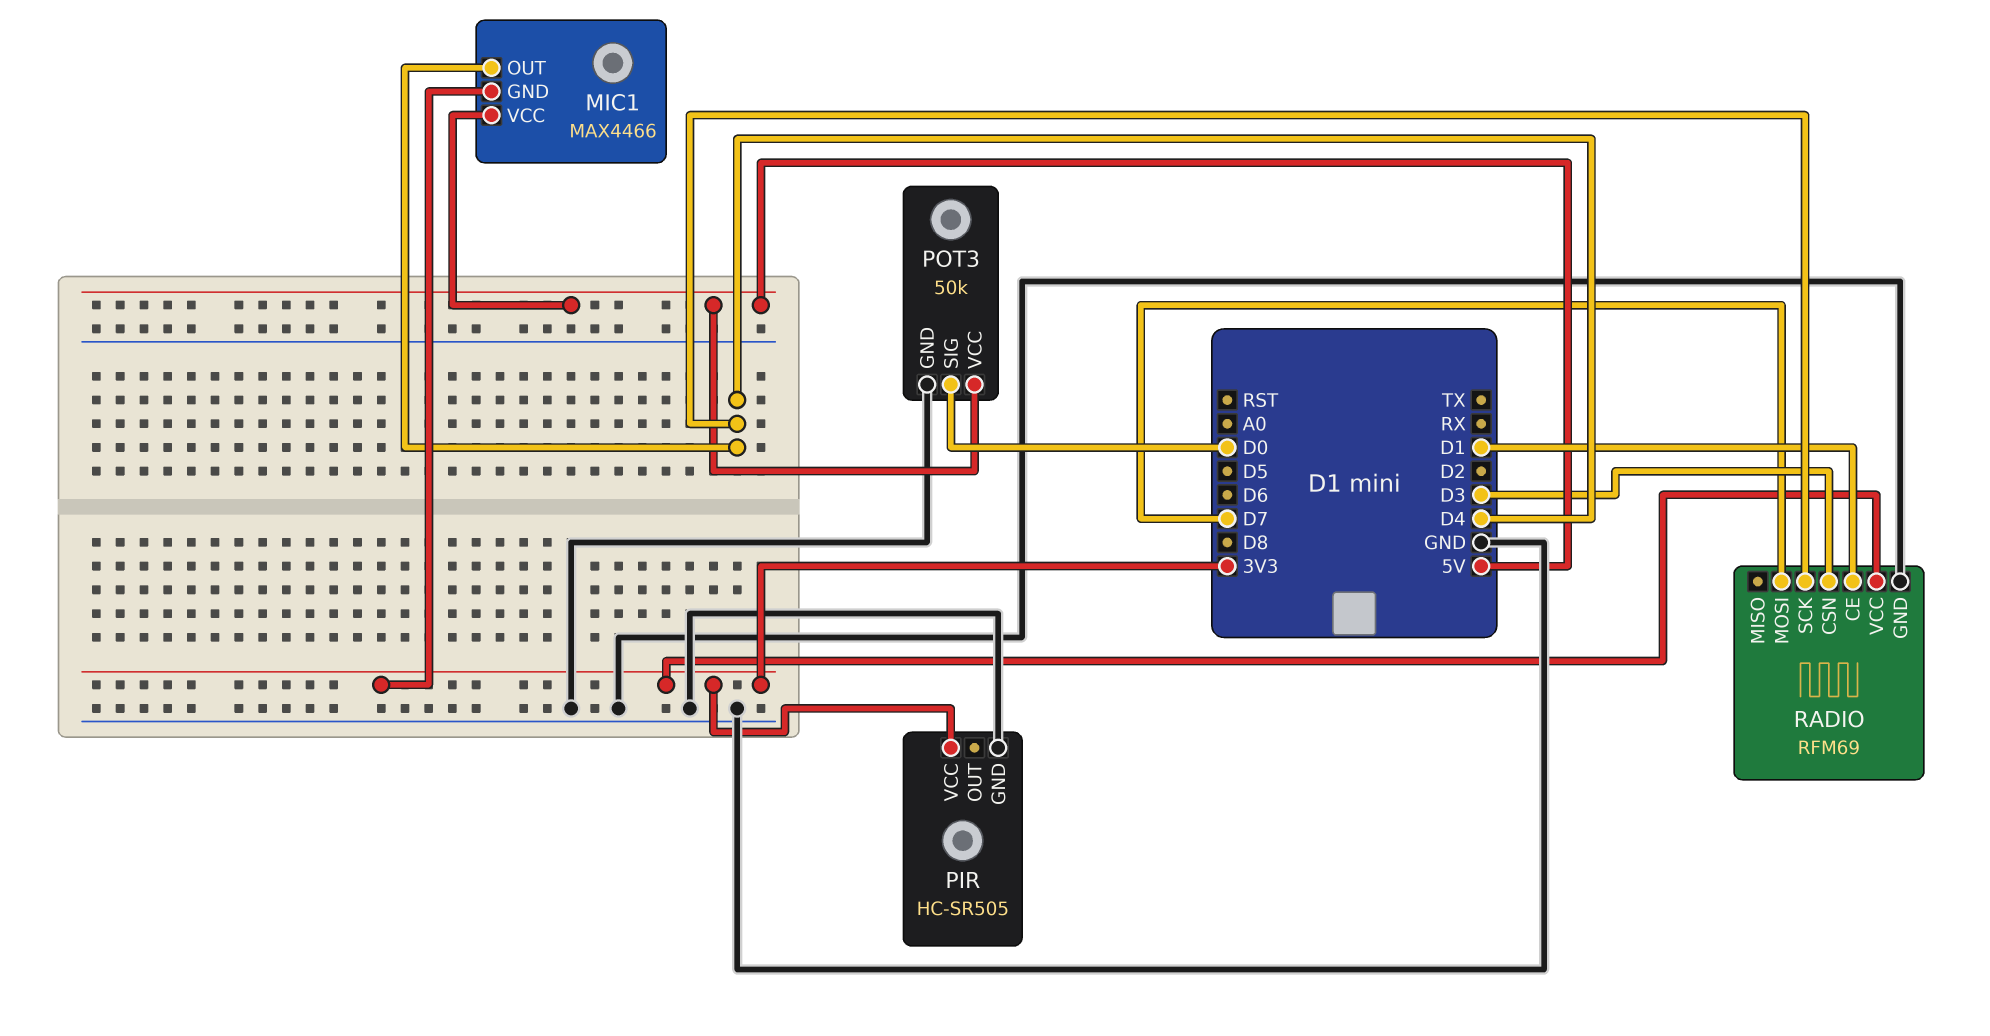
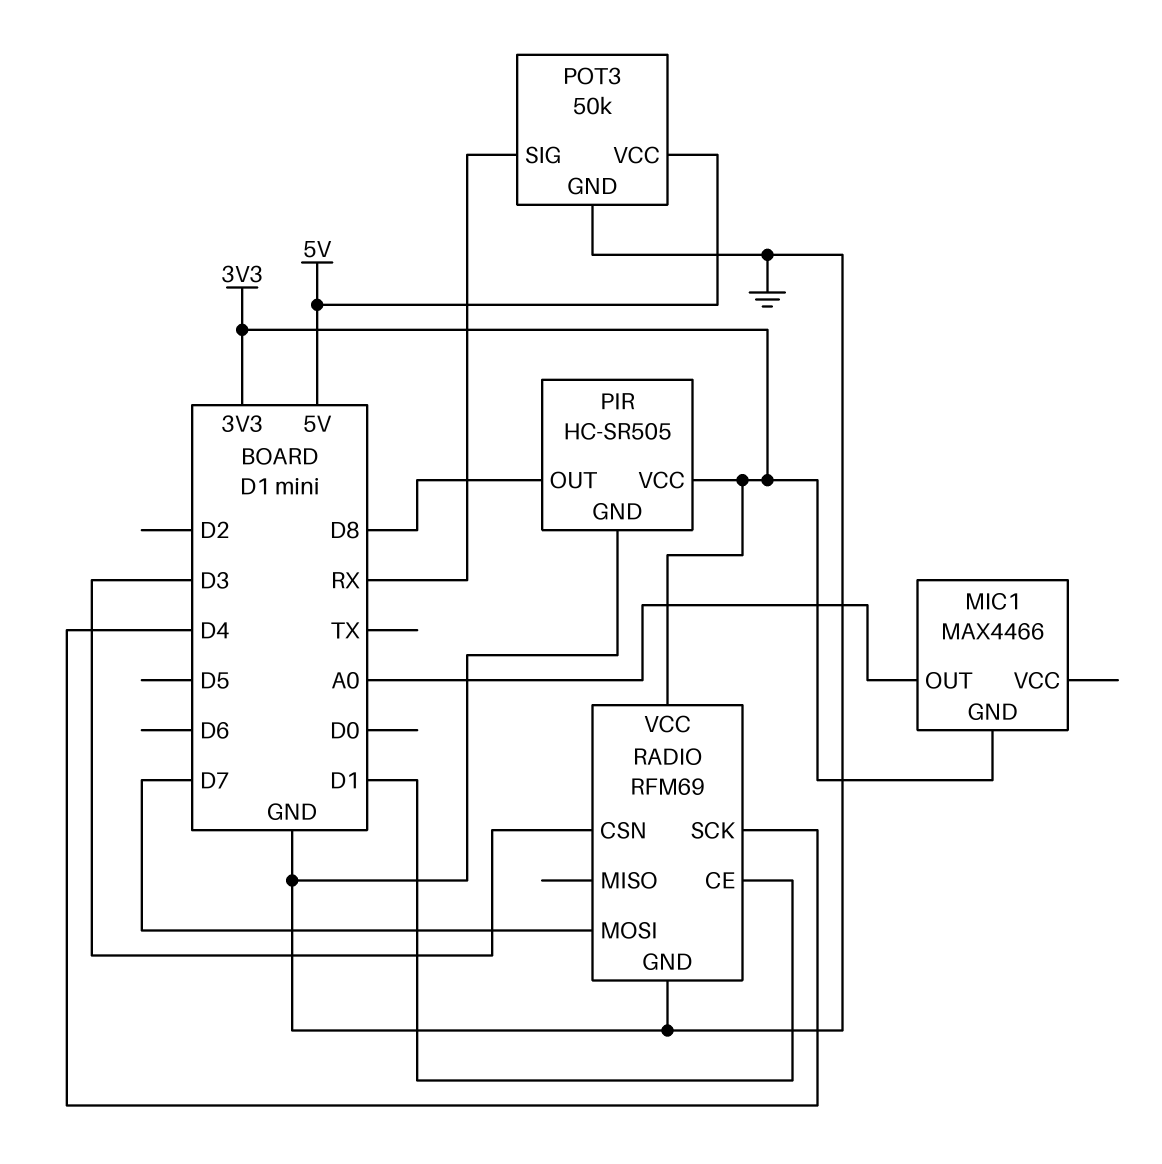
MIC1 pin OUT: D4 -> A0
MIC1 pin VCC: 5V -> none
PIR pin OUT: none -> D8
POT3 pin SIG: D0 -> RX

